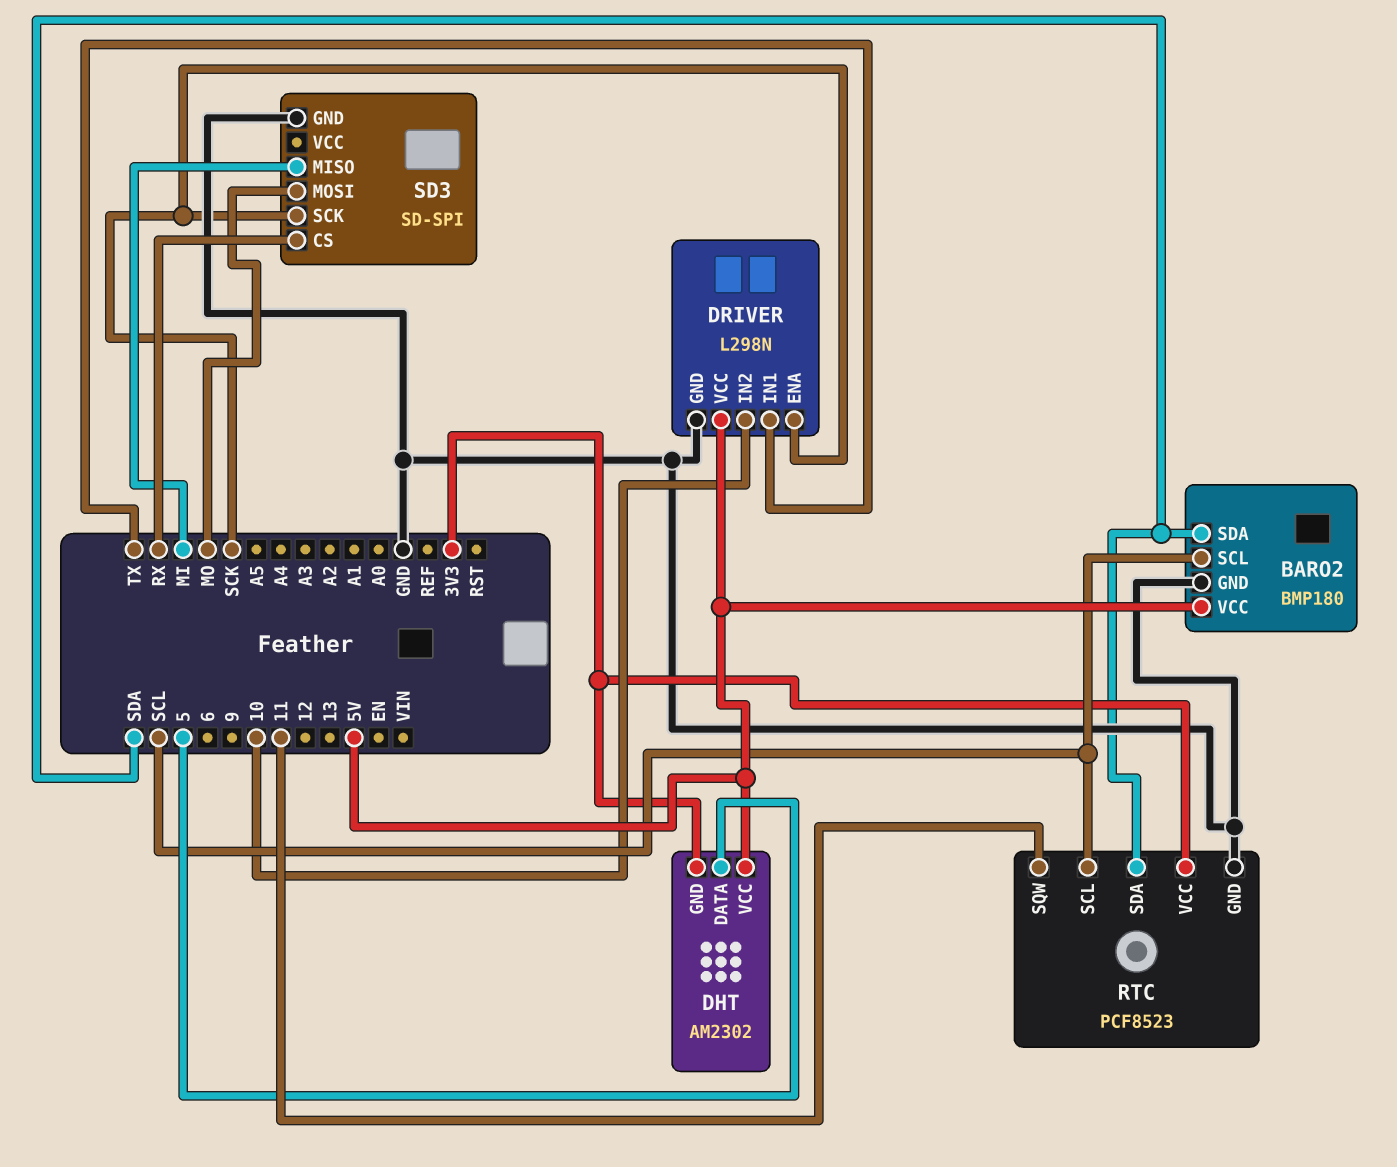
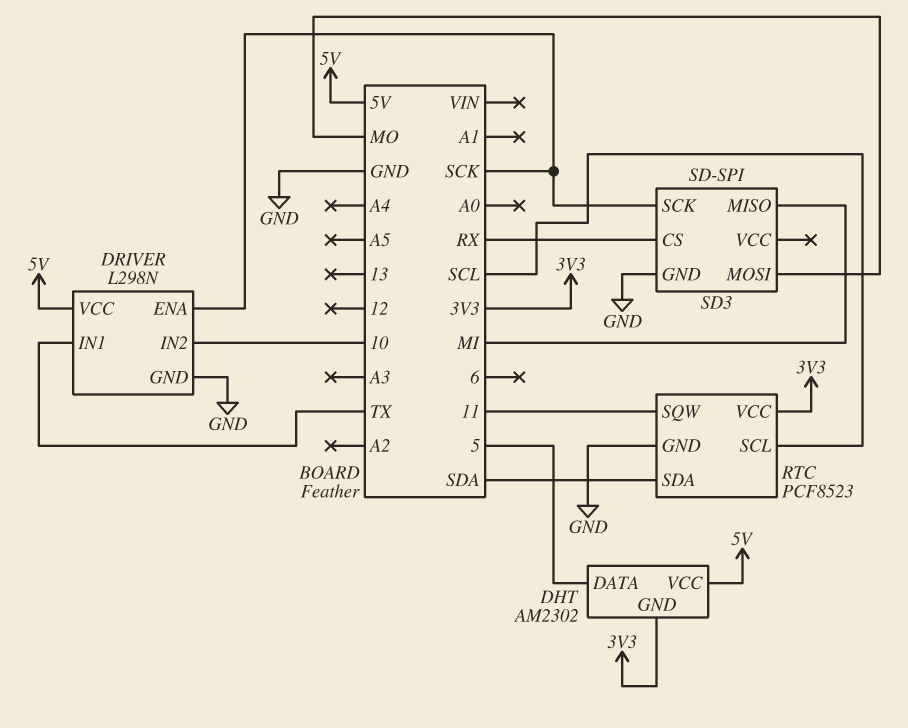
BARO2: BMP180 -> none
BARO2 pin GND: GND -> none
BARO2 pin SCL: SCL -> none
BARO2 pin SDA: SDA -> none
BARO2 pin VCC: 5V -> none

